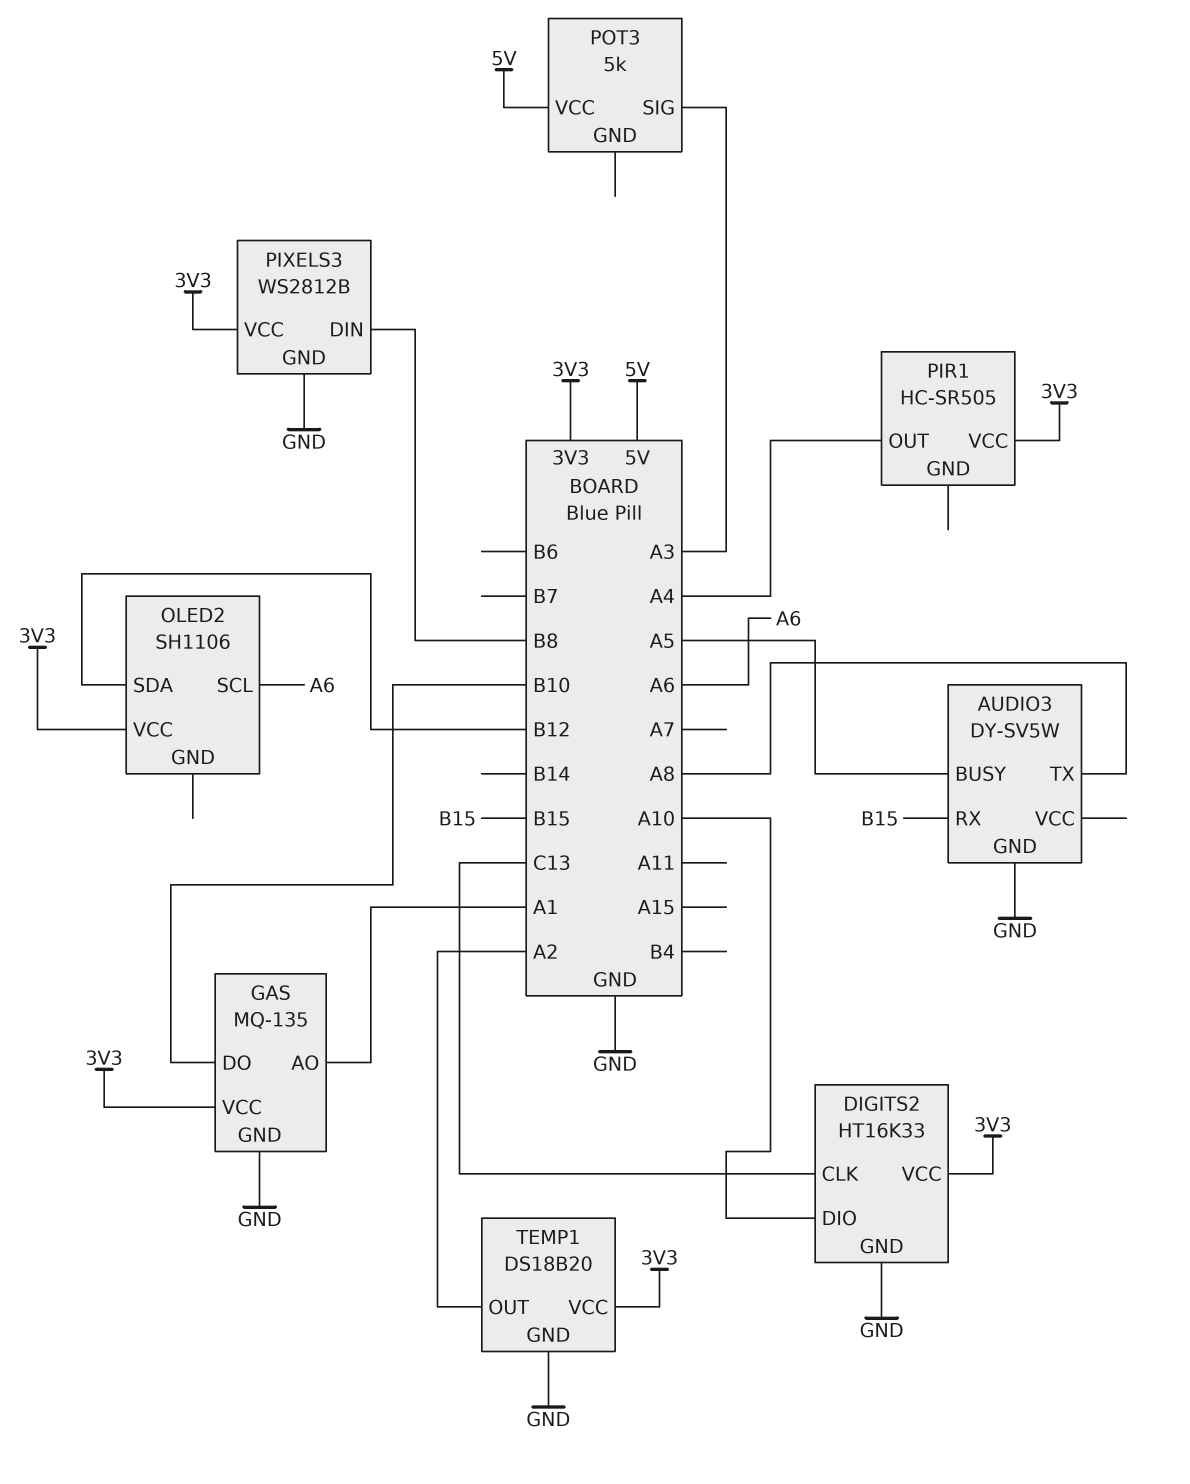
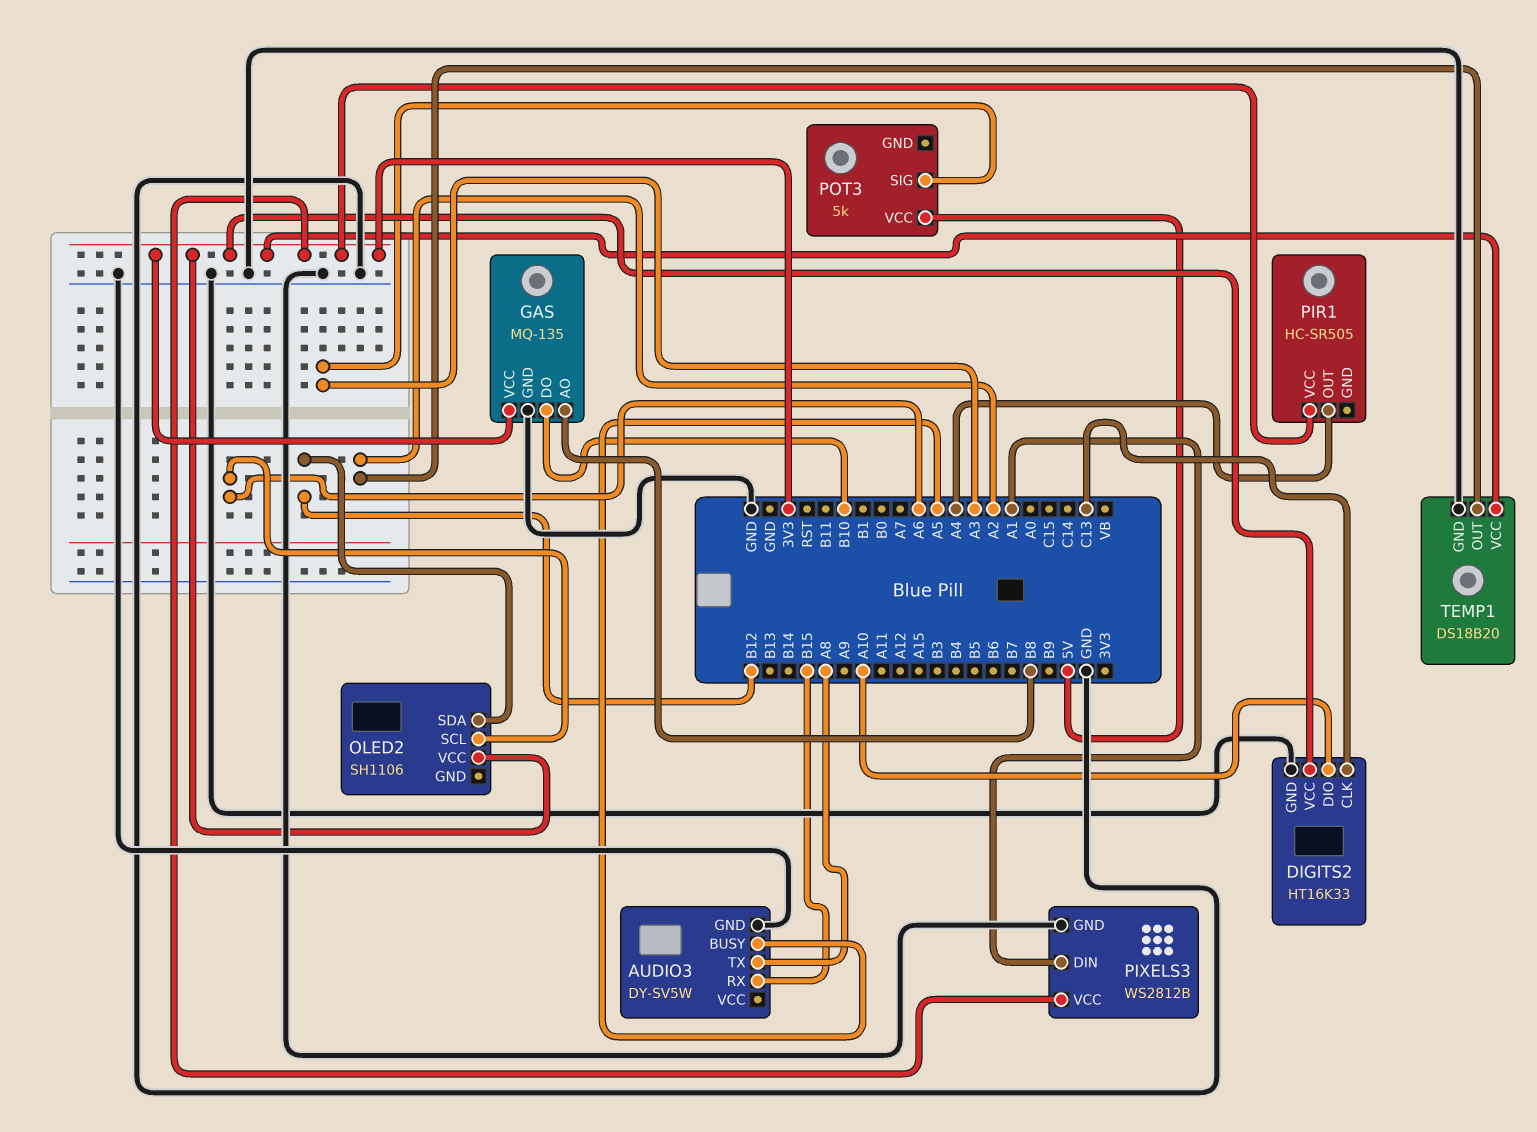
GAS pin AO: A1 -> B8
PIXELS3 pin DIN: B8 -> A1

